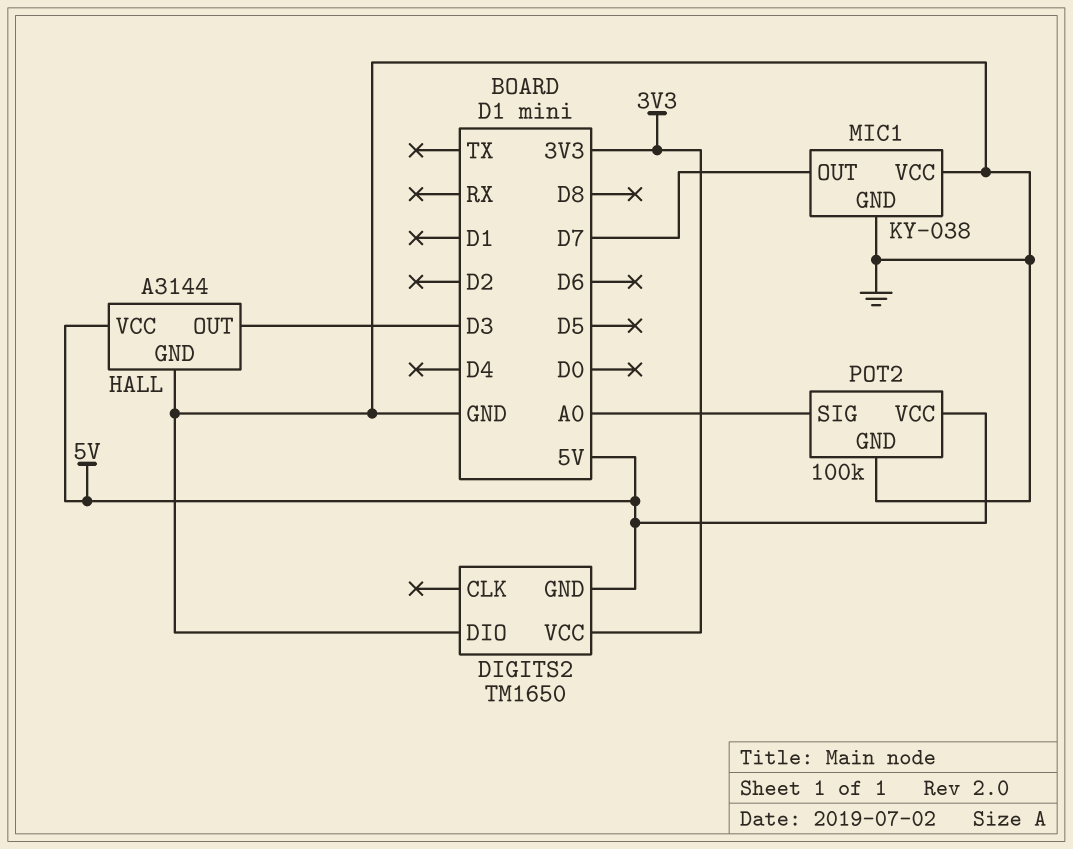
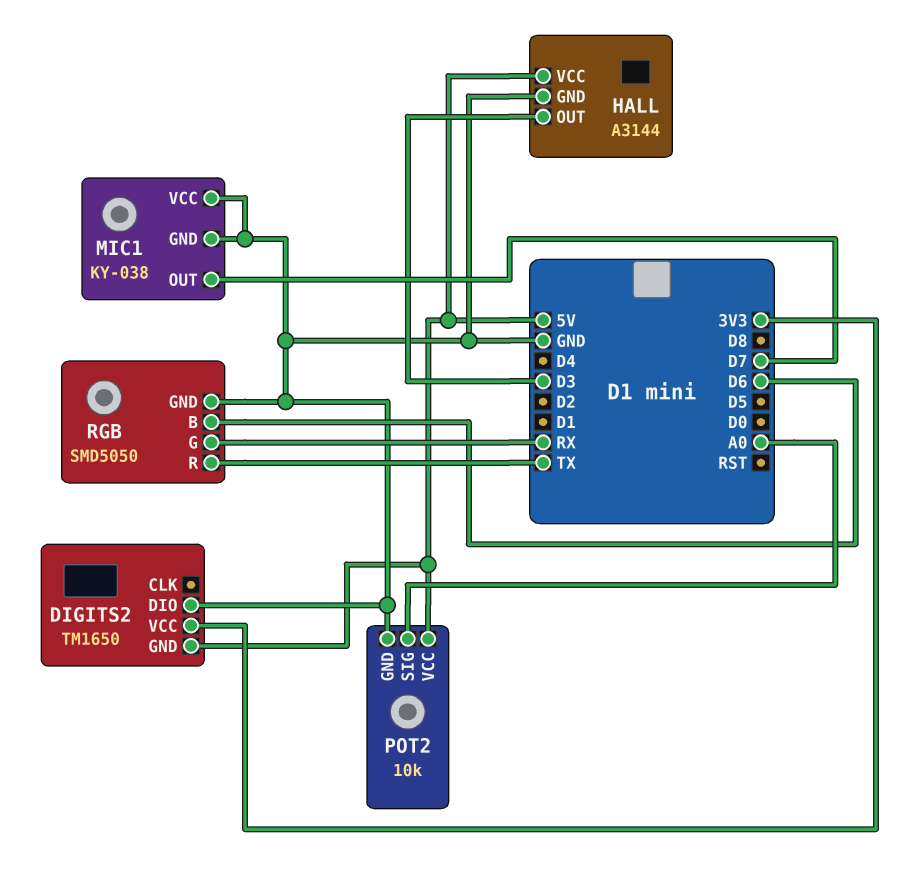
POT2: 100k -> 10k
RGB: none -> SMD5050
RGB pin B: none -> D6
RGB pin G: none -> RX
RGB pin GND: none -> GND
RGB pin R: none -> TX

